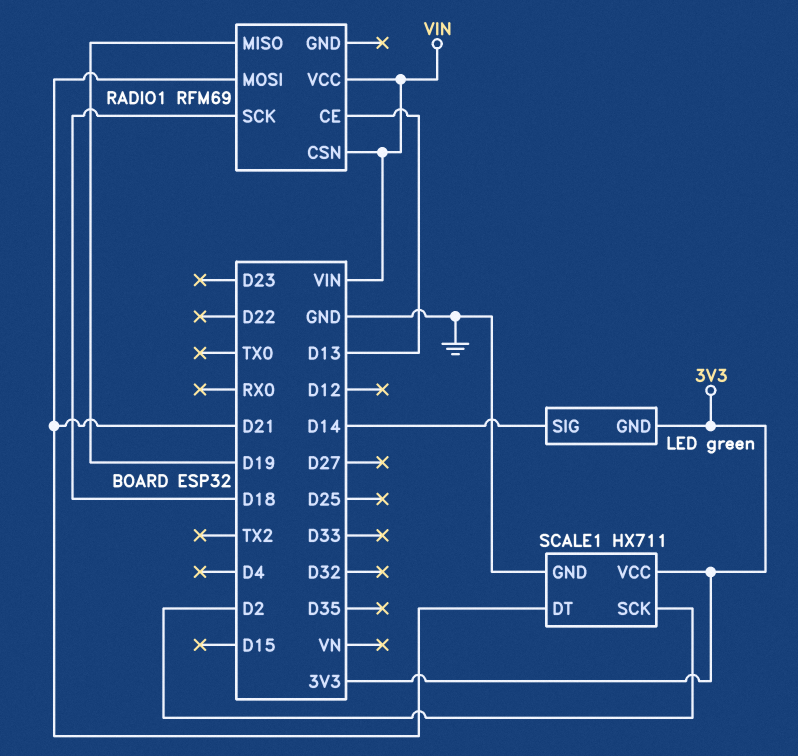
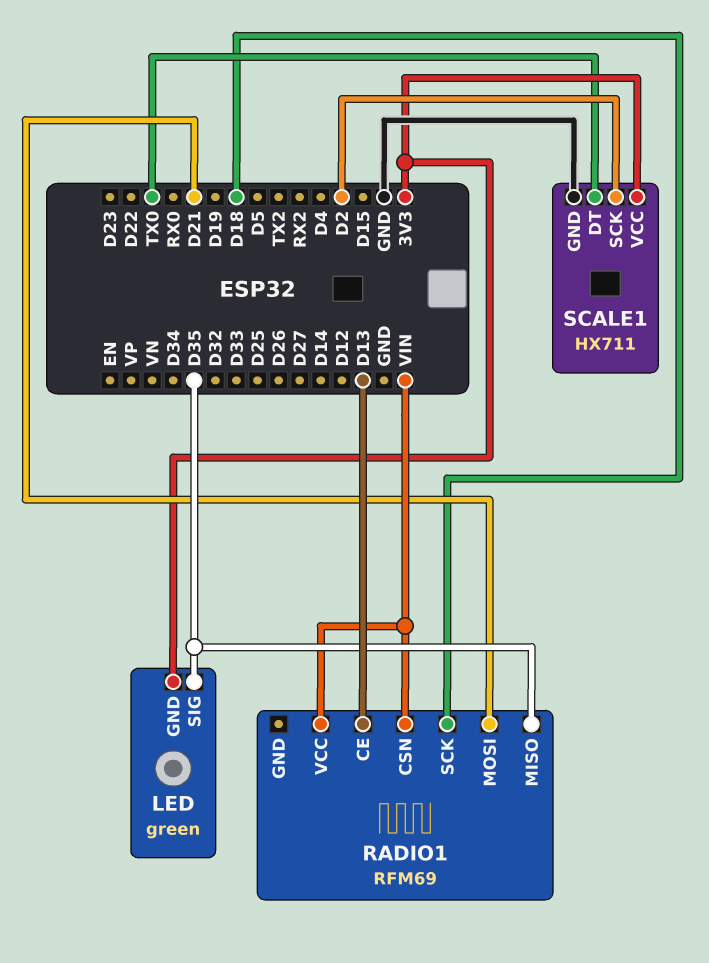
LED pin SIG: D14 -> D35
RADIO1 pin MISO: D19 -> D35
SCALE1 pin DT: D21 -> TX0

